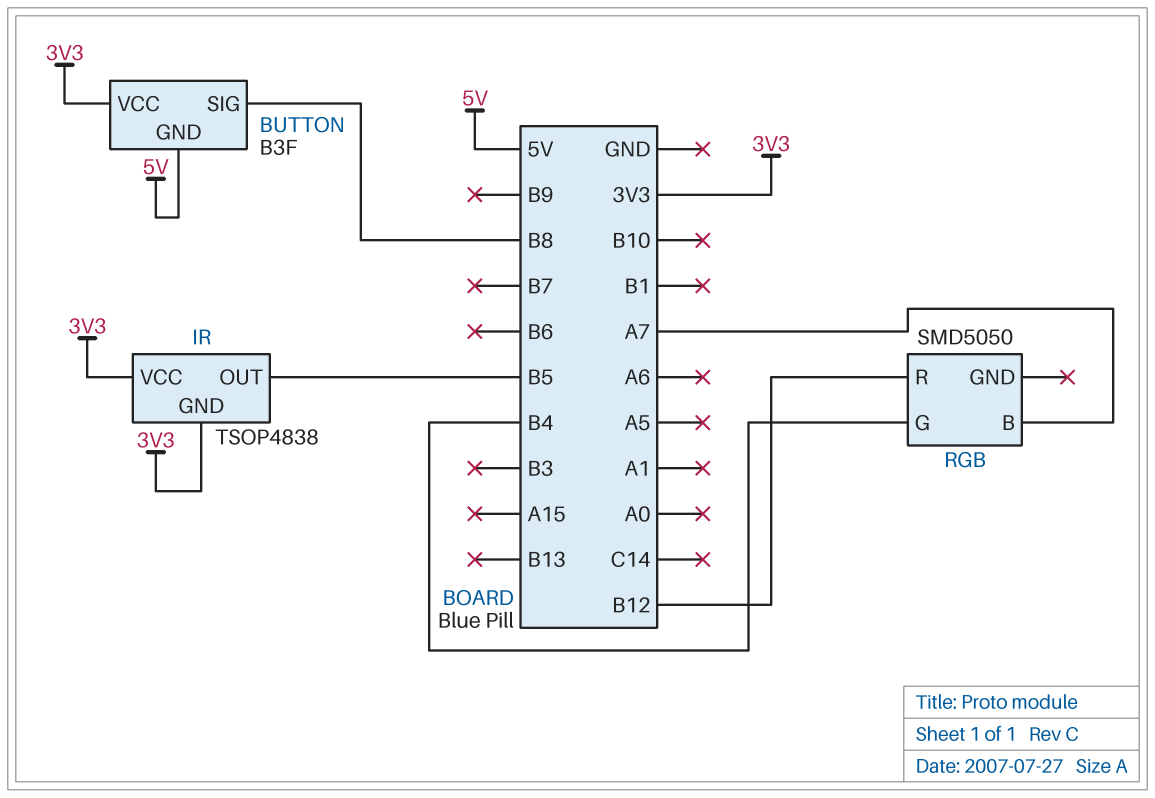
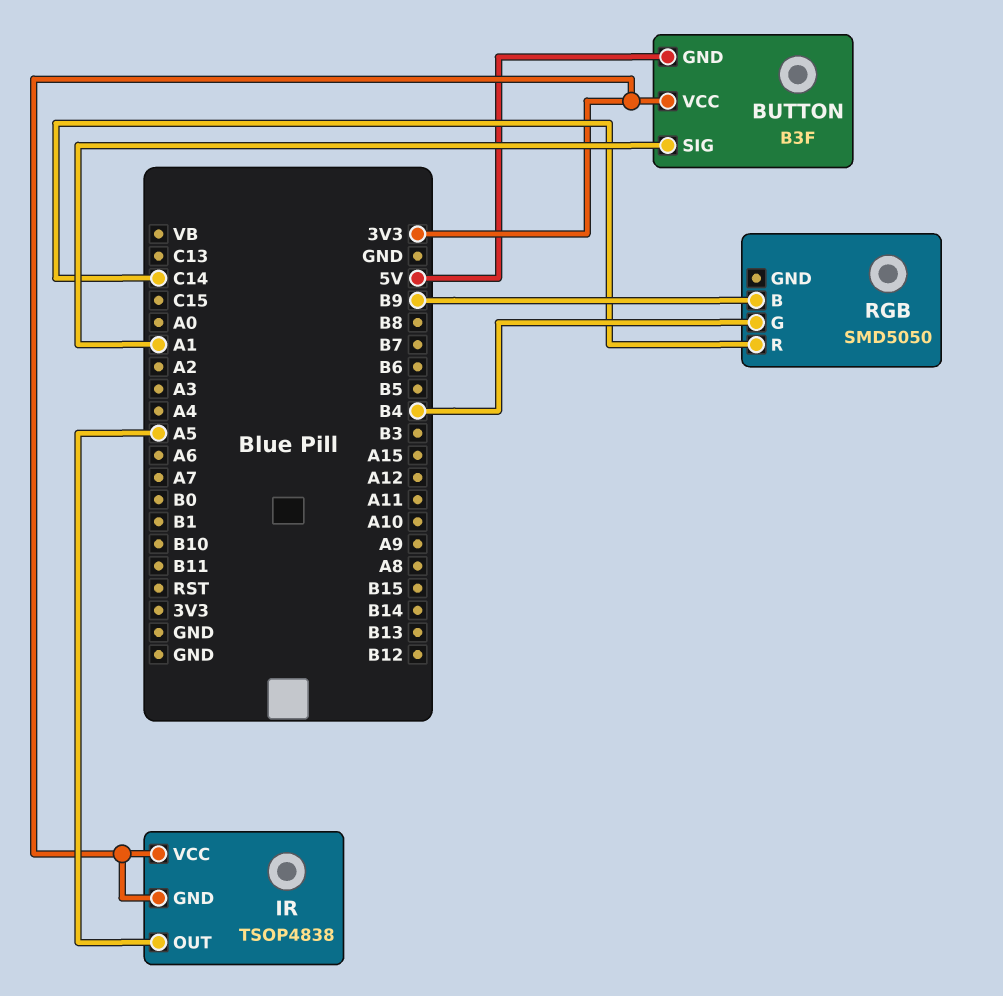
BUTTON pin SIG: B8 -> A1
IR pin OUT: B5 -> A5
RGB pin B: A7 -> B9
RGB pin R: B12 -> C14

